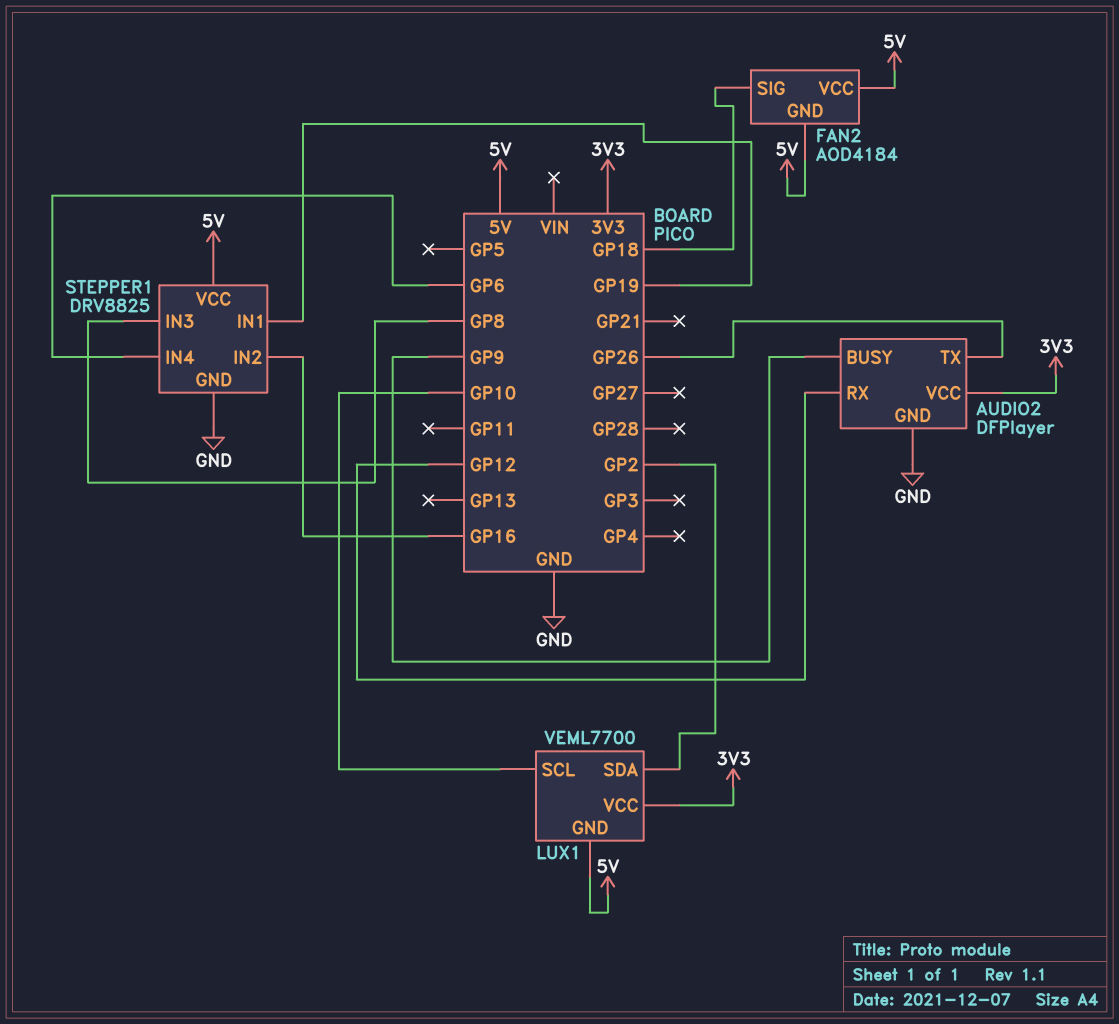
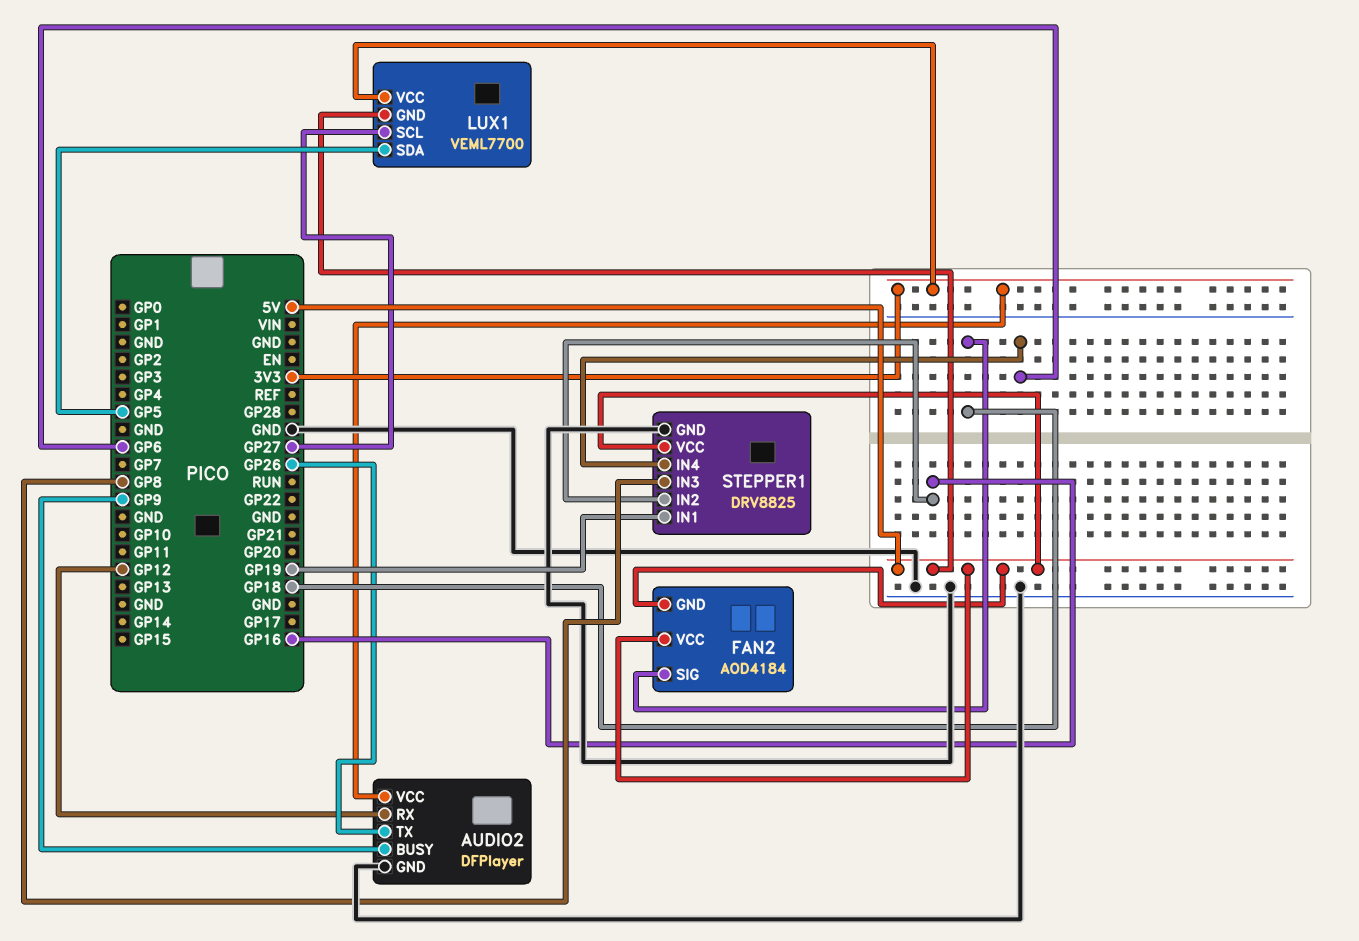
LUX1 pin SCL: GP10 -> GP27
LUX1 pin SDA: GP2 -> GP5

